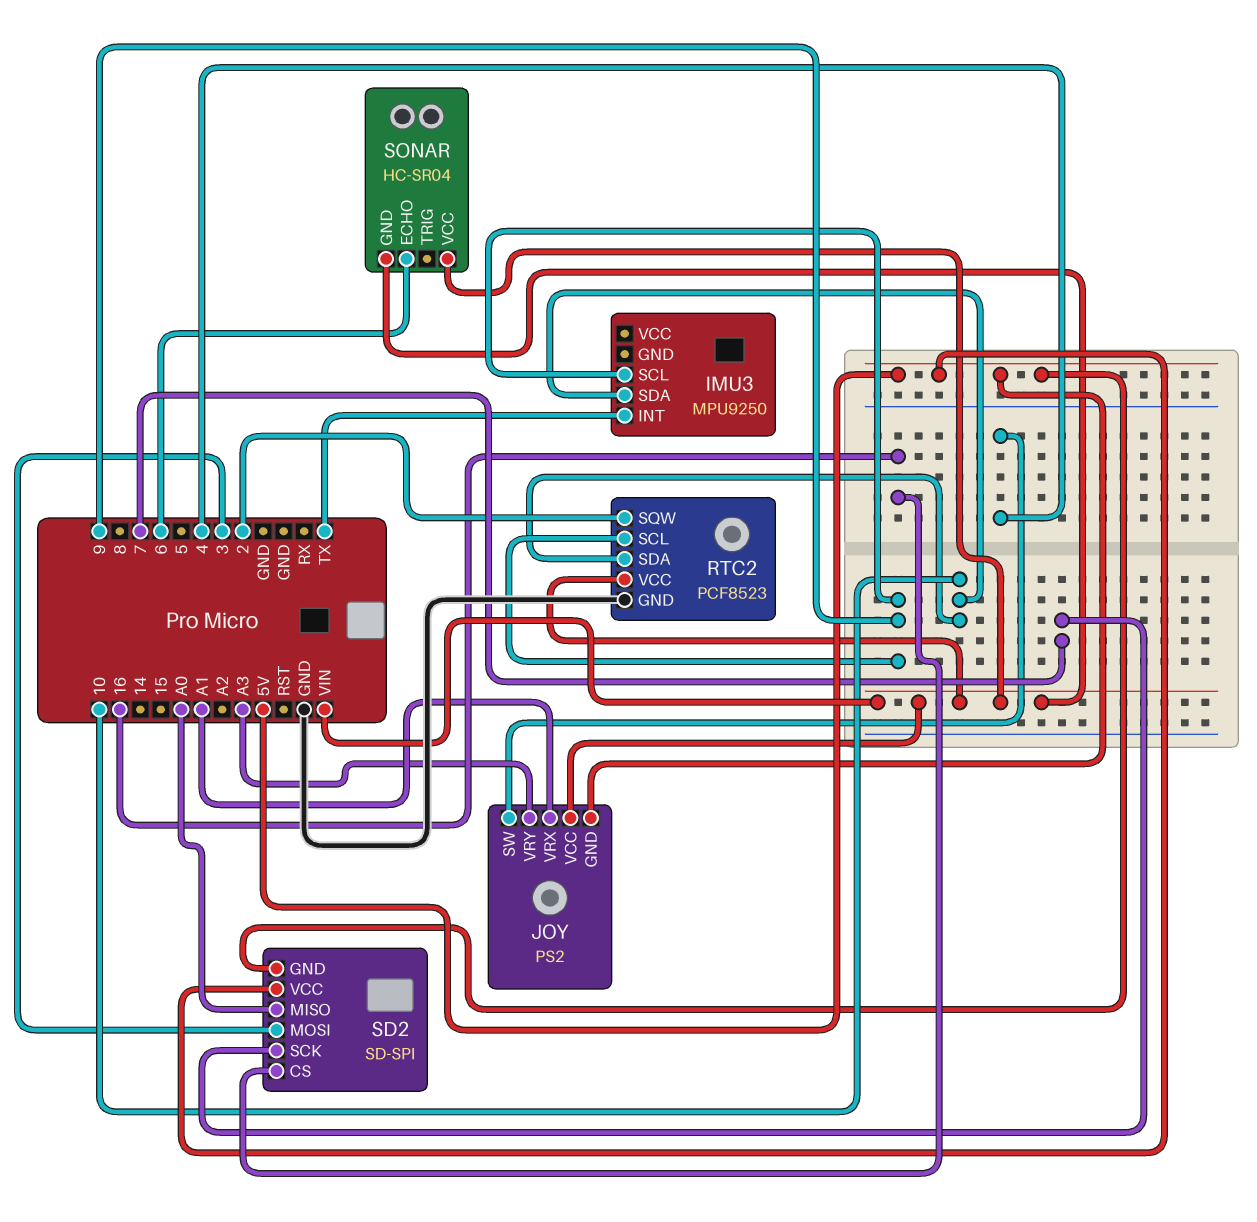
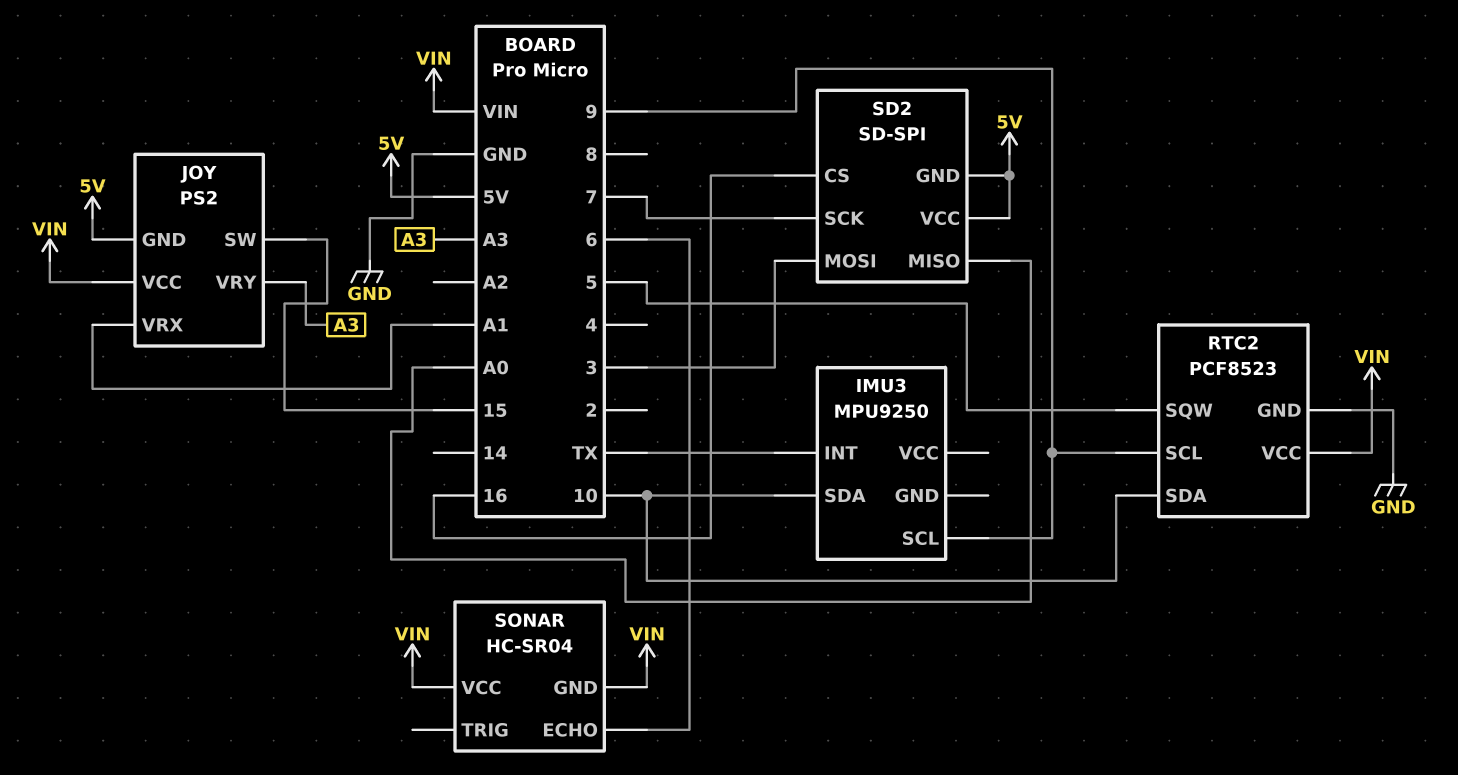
JOY pin SW: 4 -> 15
RTC2 pin SQW: 2 -> 5

